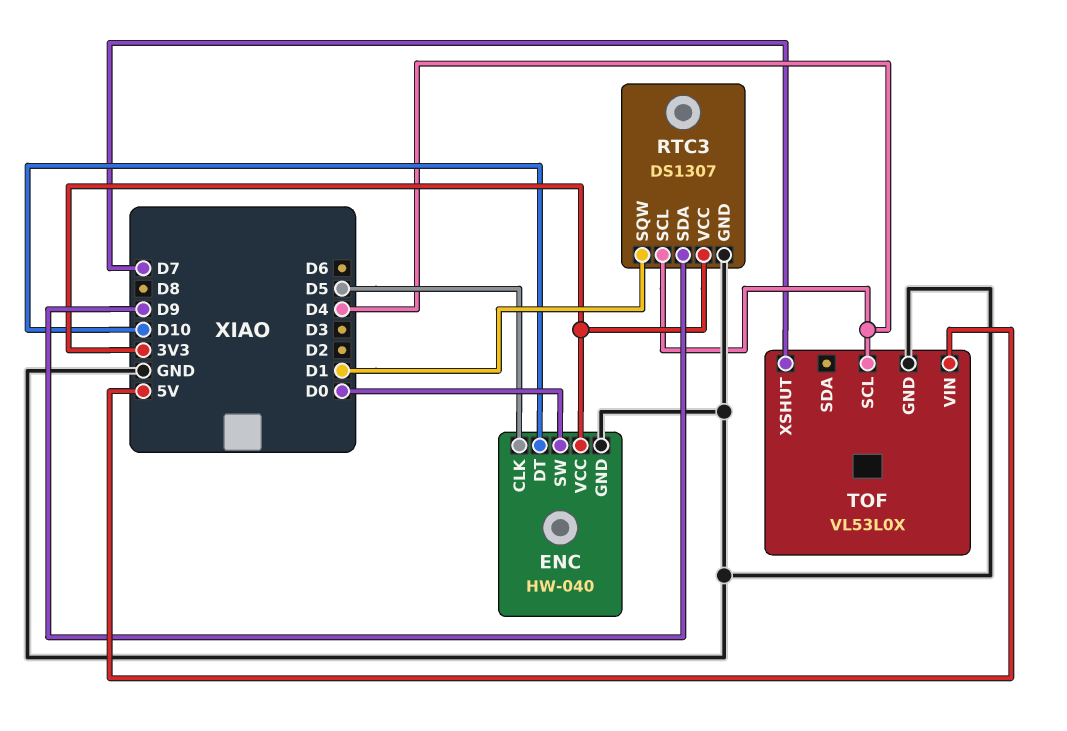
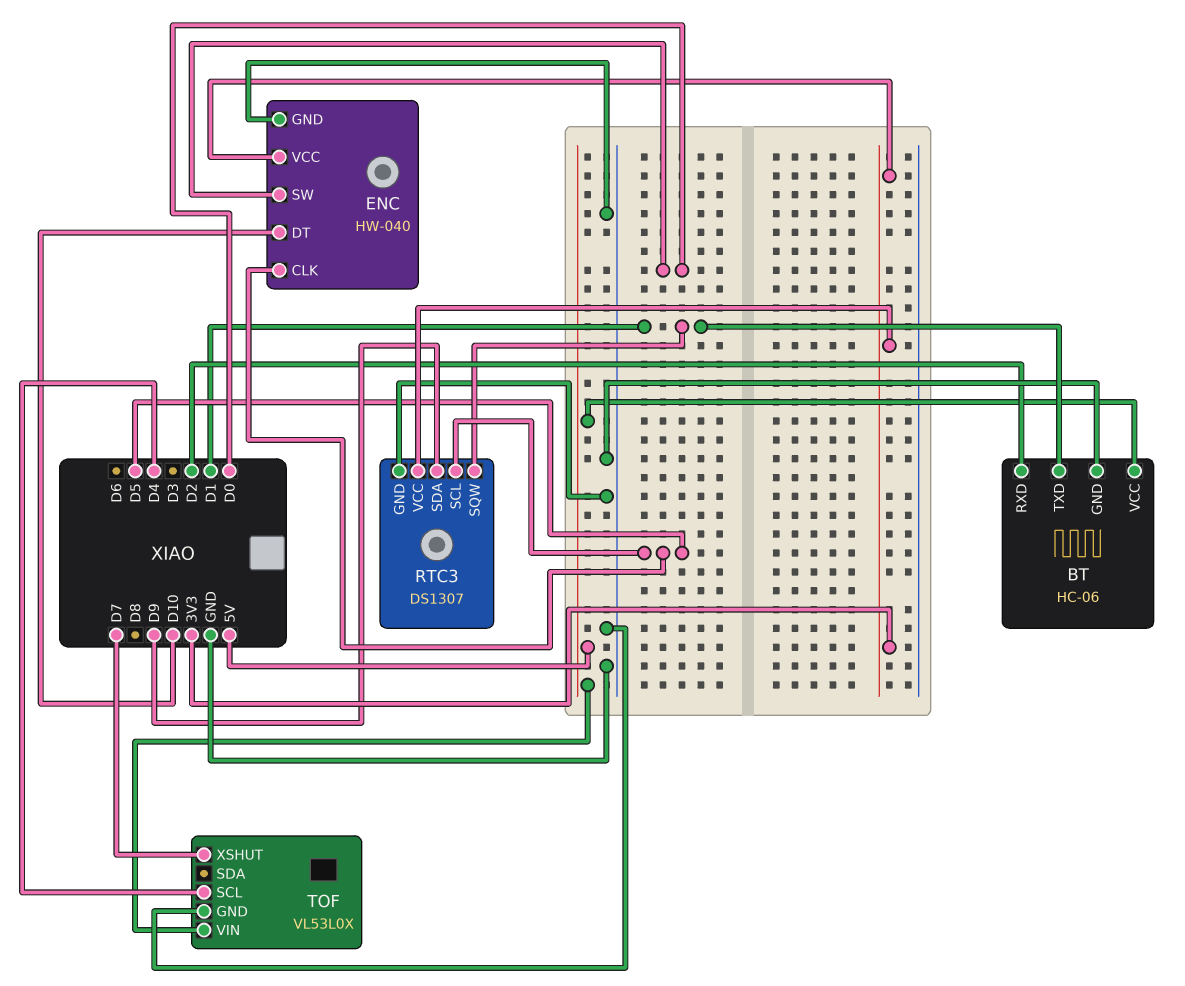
BT: none -> HC-06
BT pin GND: none -> GND
BT pin RXD: none -> D2
BT pin TXD: none -> D1
BT pin VCC: none -> 5V
RTC3 pin SCL: D4 -> D5

